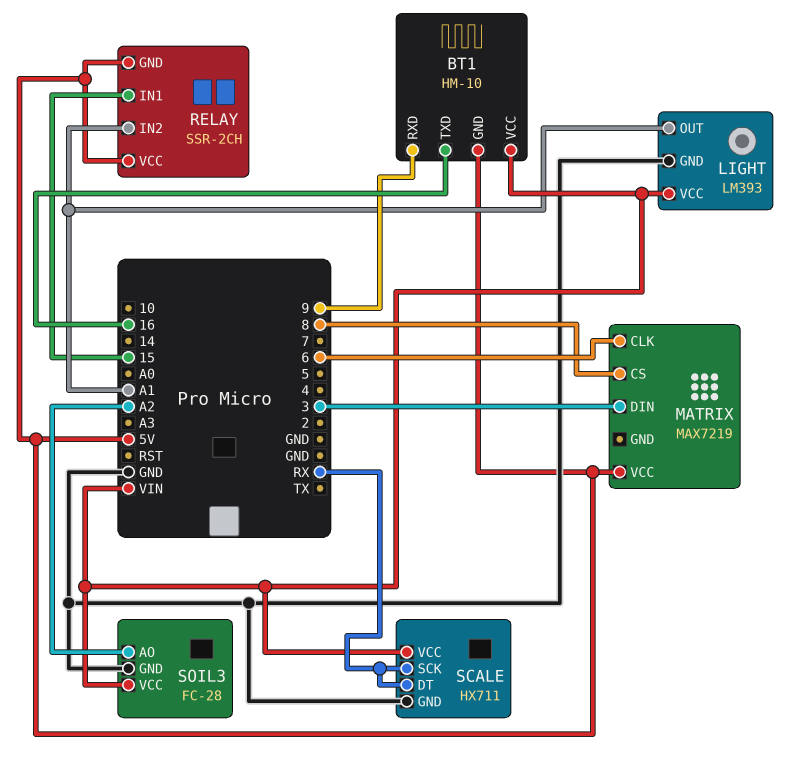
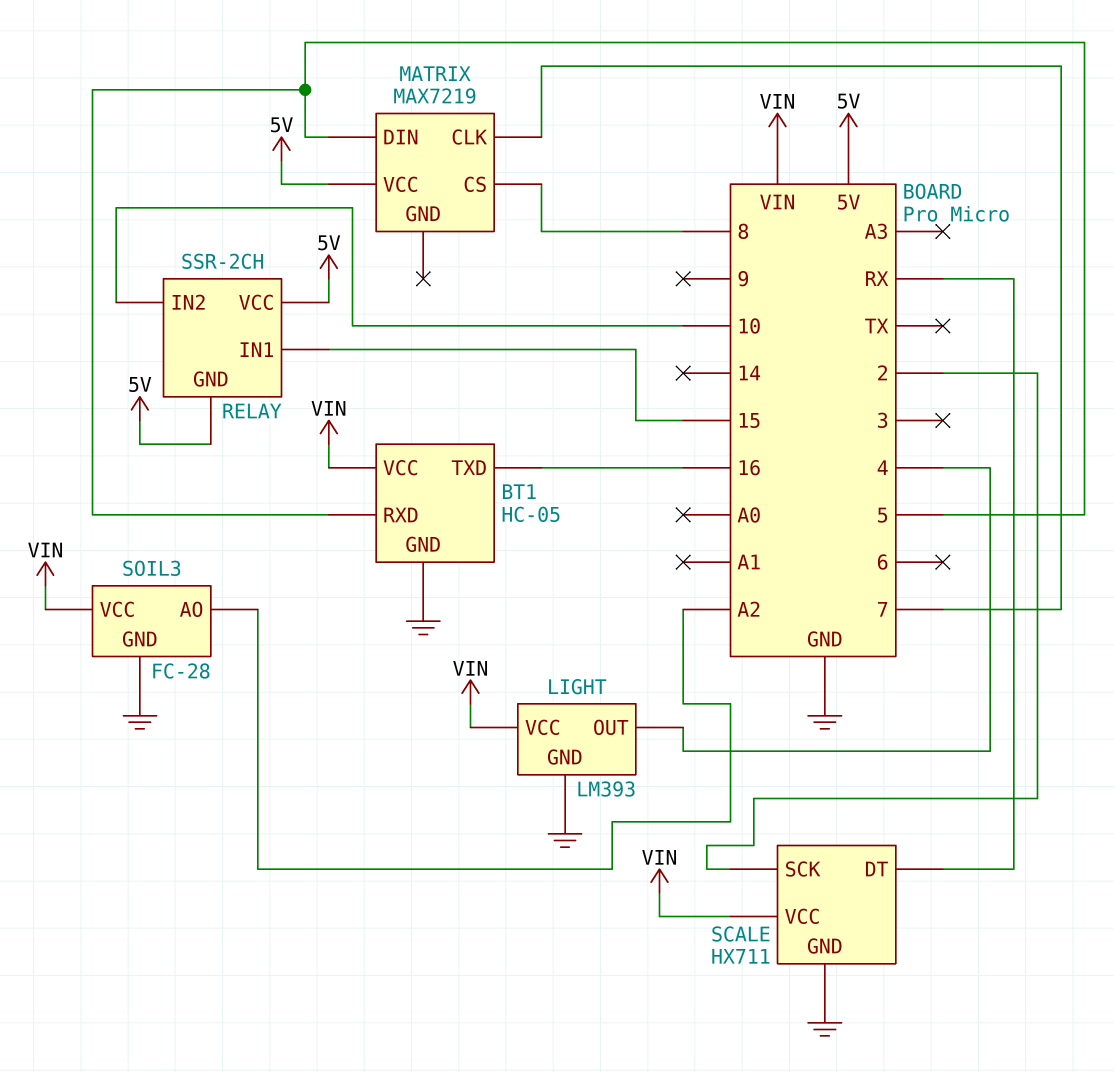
BT1: HM-10 -> HC-05
BT1 pin GND: 5V -> GND
BT1 pin RXD: 9 -> 5
LIGHT pin OUT: A1 -> 4
MATRIX pin CLK: 6 -> 7
MATRIX pin DIN: 3 -> 5
RELAY pin IN2: A1 -> 10
SCALE pin SCK: RX -> 2

